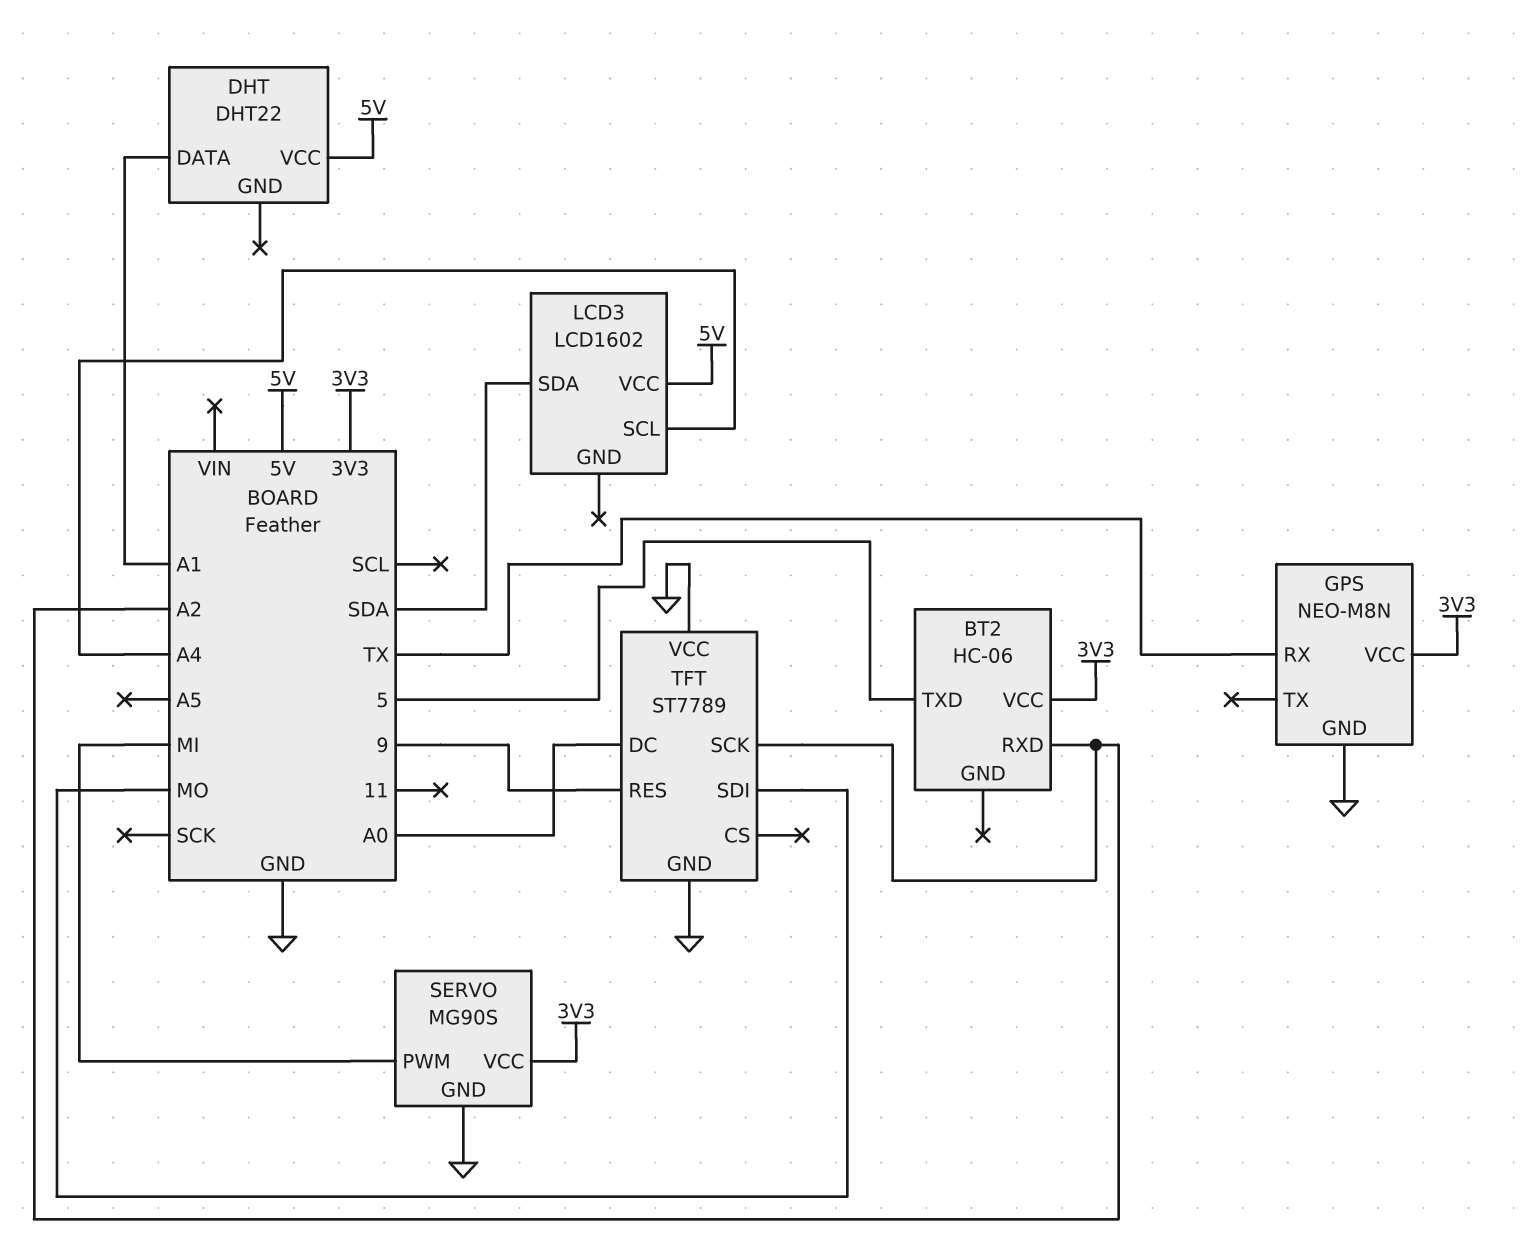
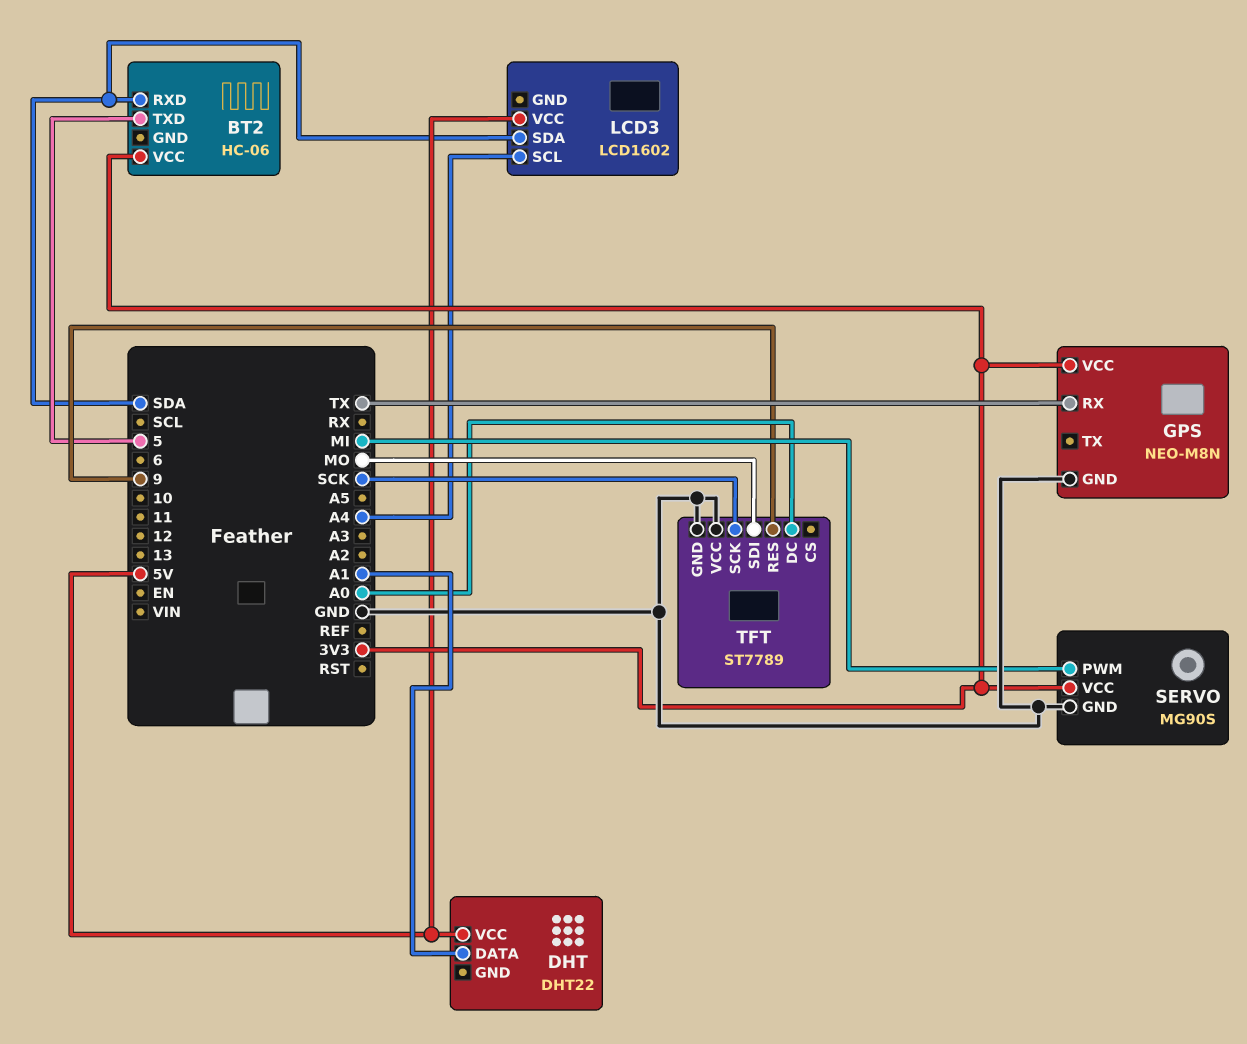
BT2 pin RXD: A2 -> SDA
TFT pin SCK: A2 -> SCK

